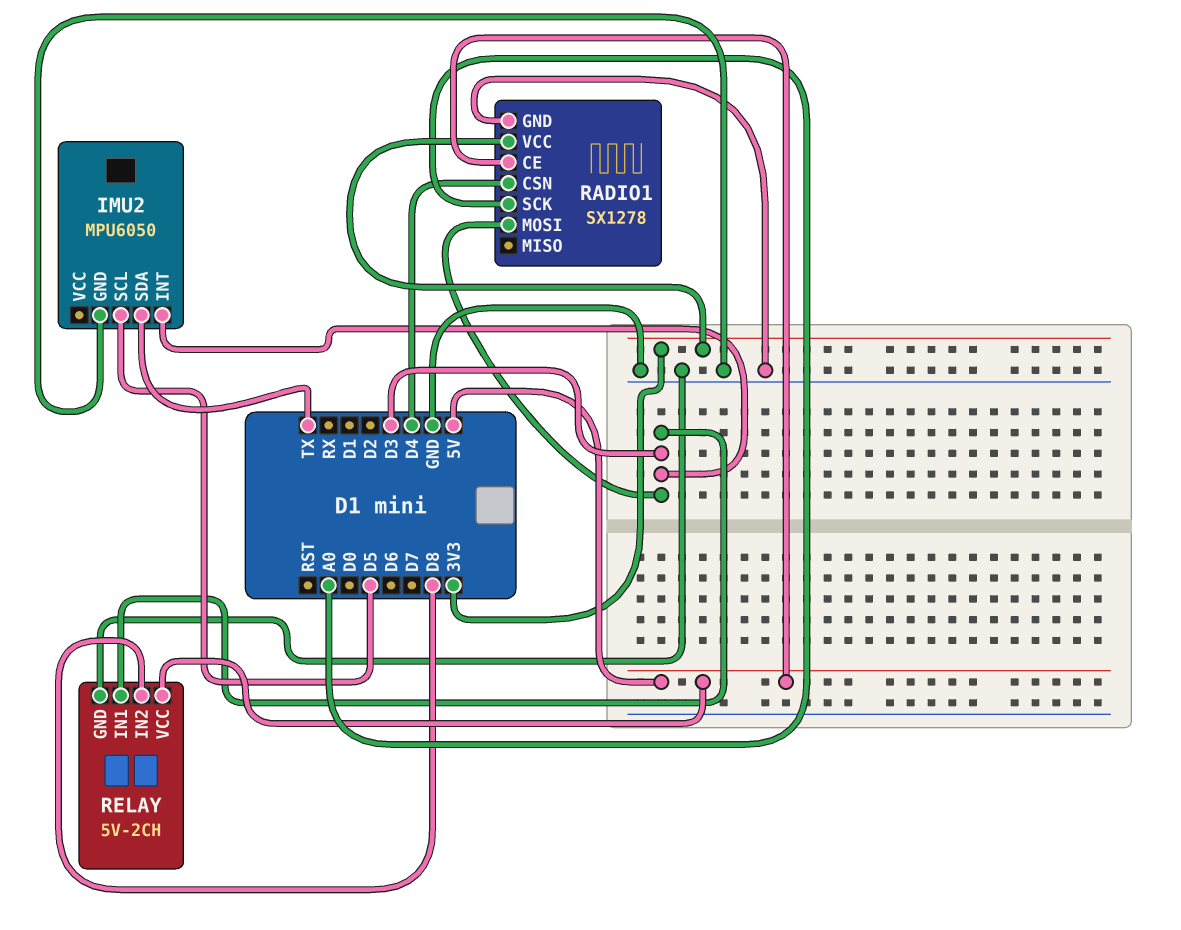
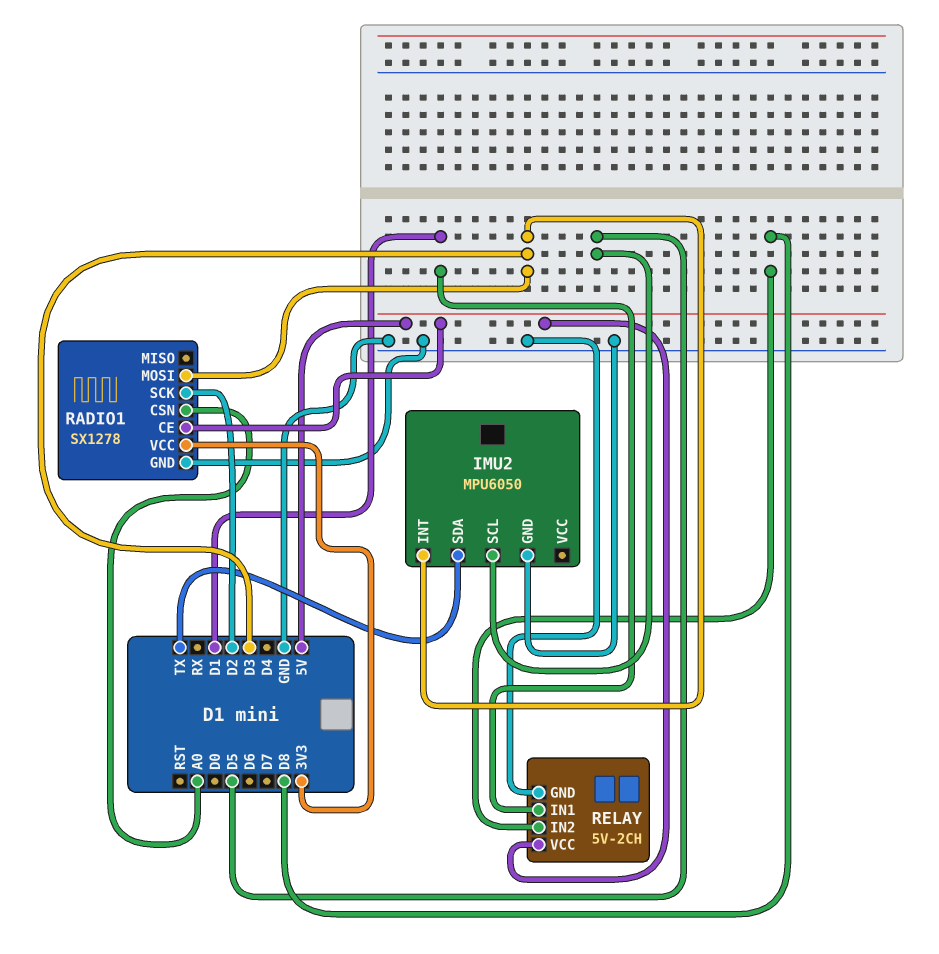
RADIO1 pin CSN: D4 -> A0
RADIO1 pin SCK: A0 -> D2
RELAY pin IN1: D3 -> D1

